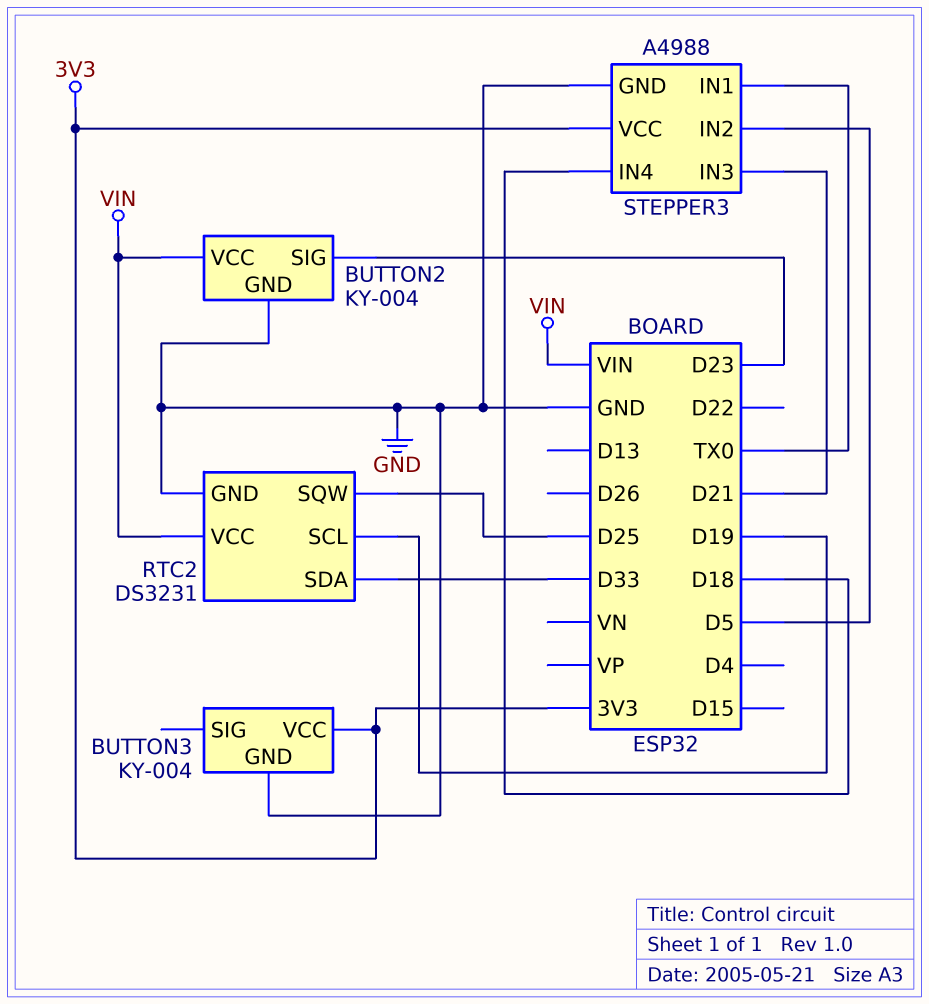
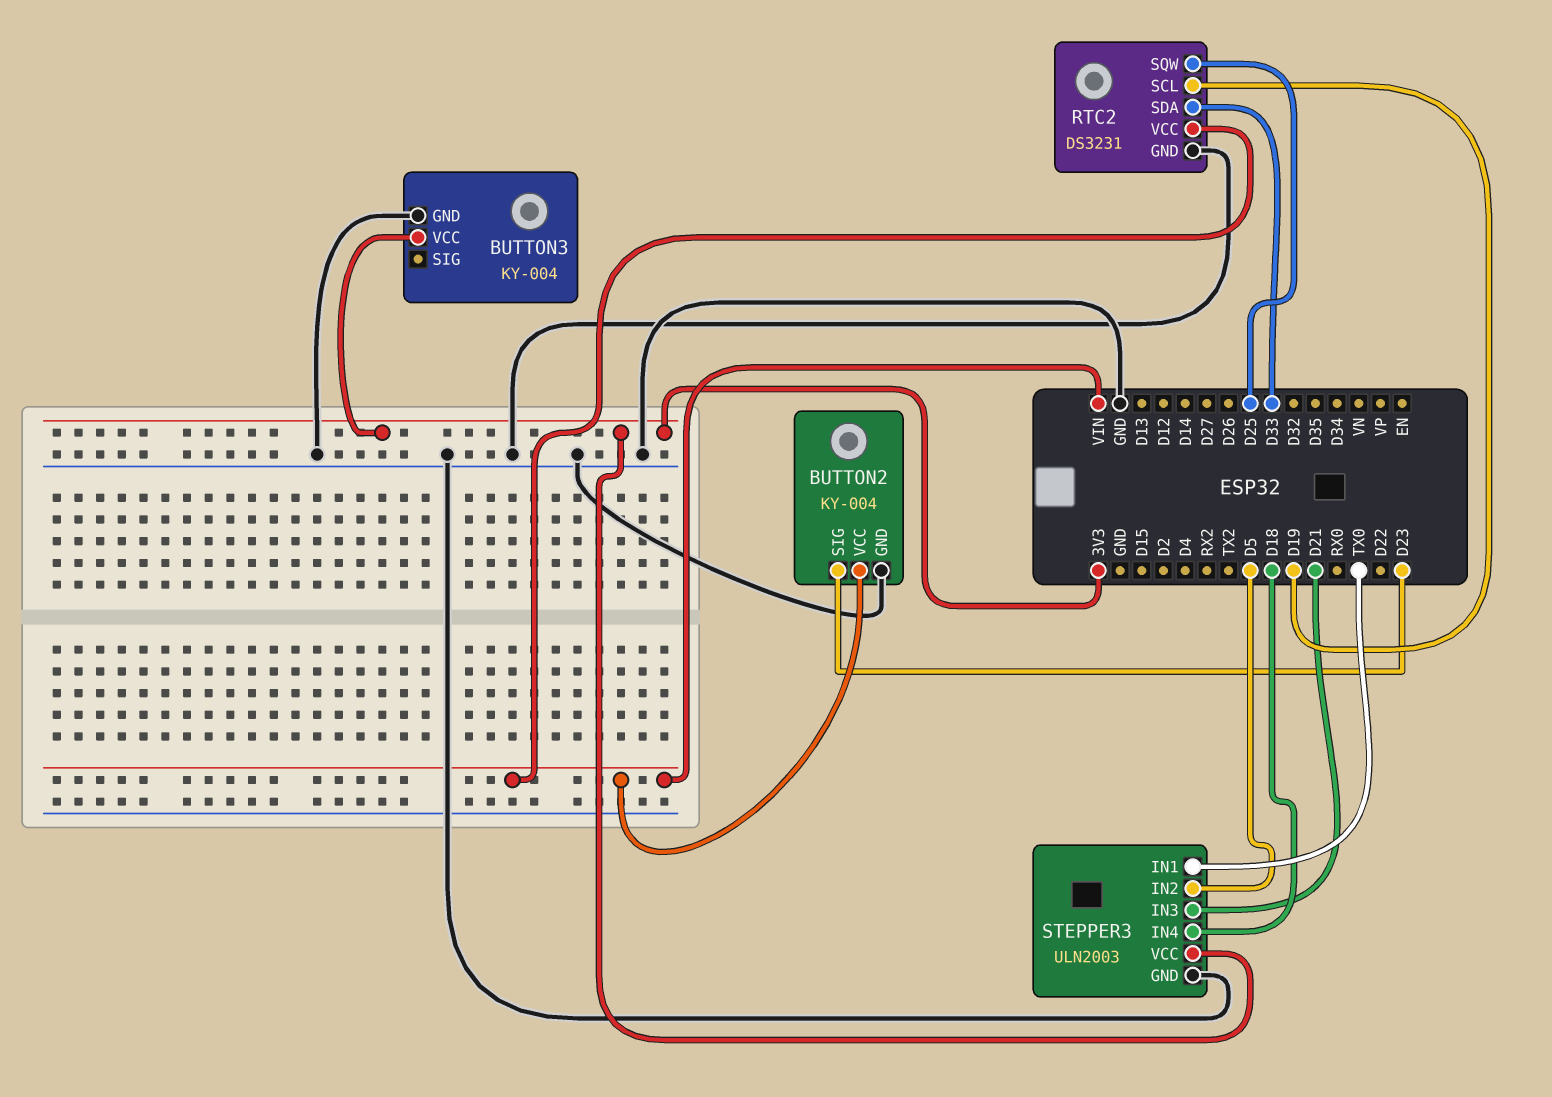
STEPPER3: A4988 -> ULN2003

